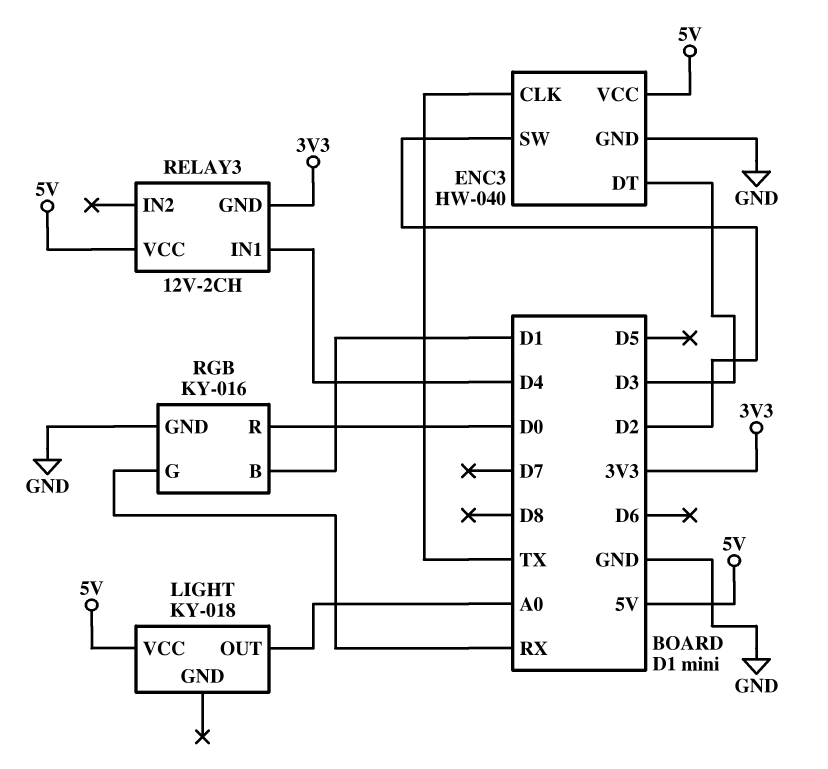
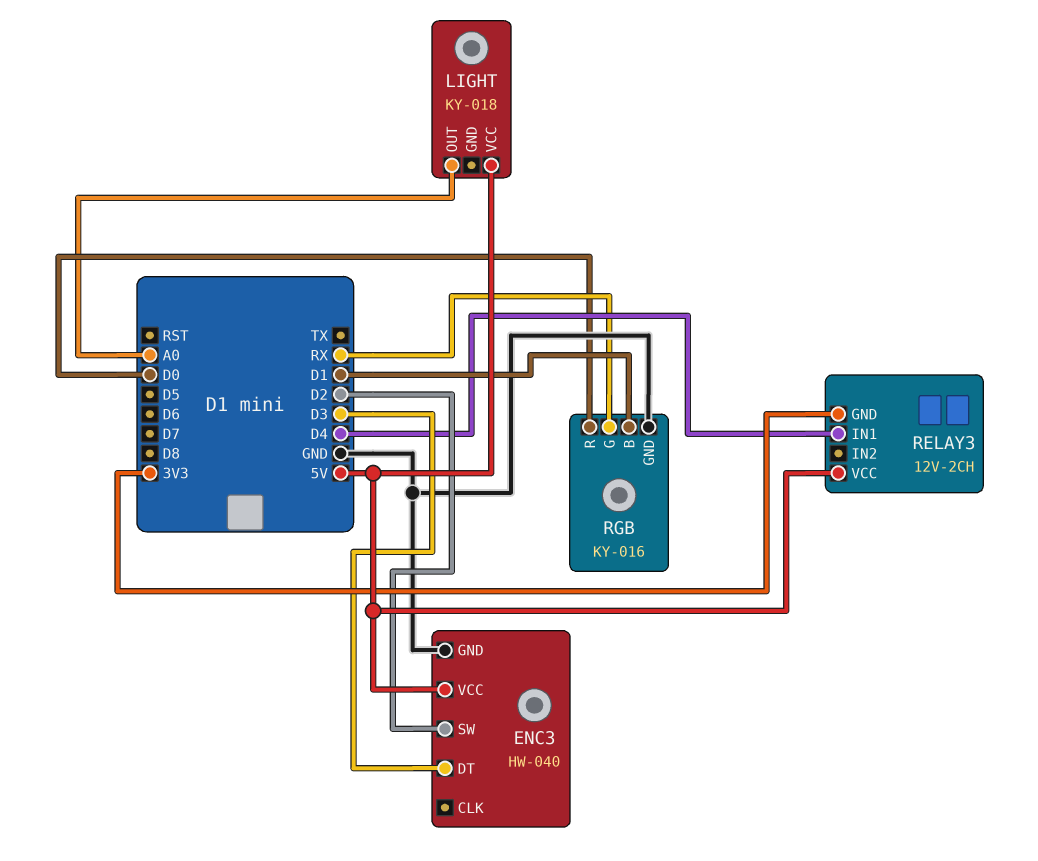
ENC3 pin CLK: TX -> none

